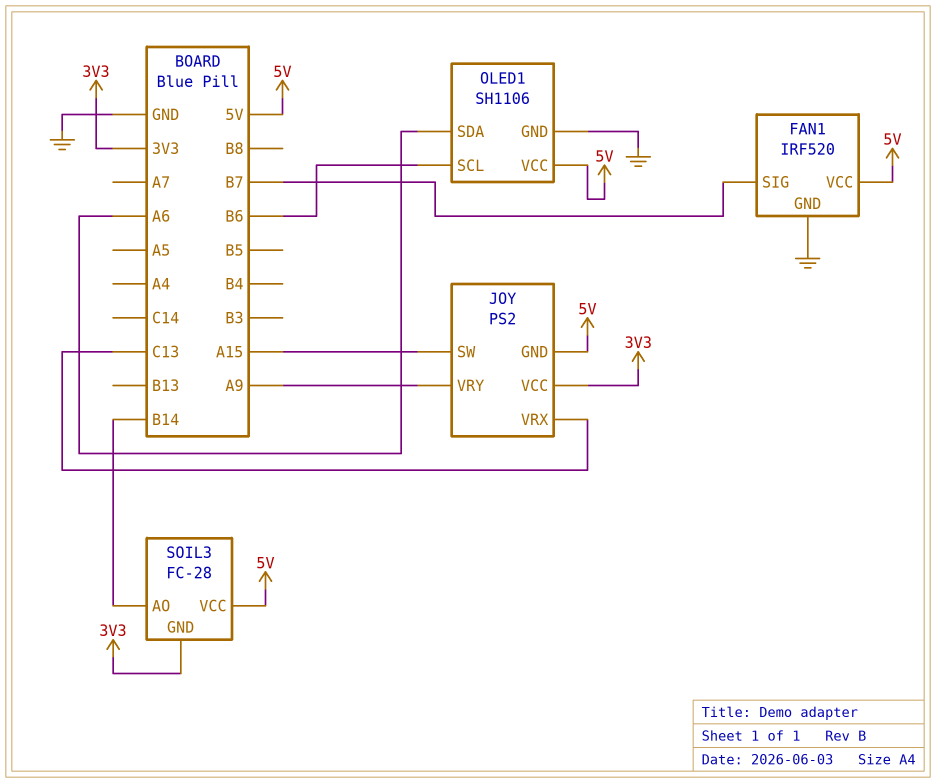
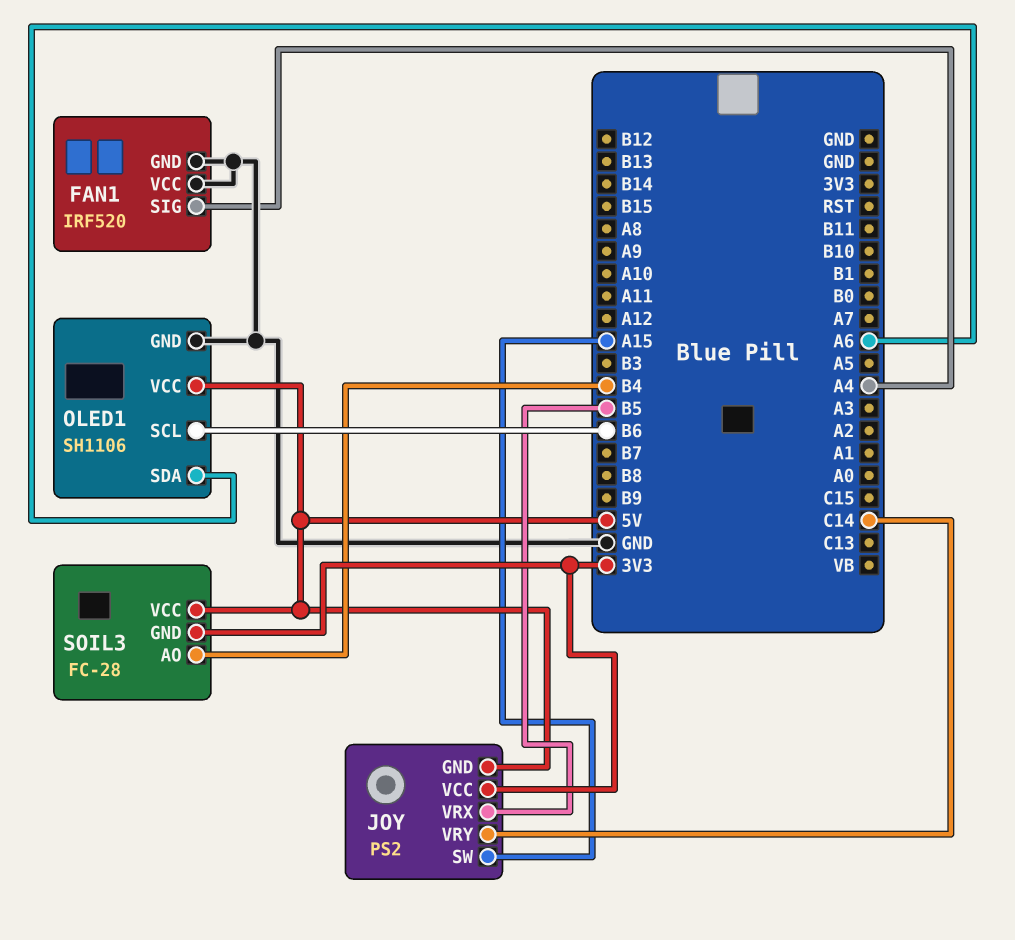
FAN1 pin SIG: B7 -> A4
FAN1 pin VCC: 5V -> GND
JOY pin VRX: C13 -> B5
JOY pin VRY: A9 -> C14
SOIL3 pin AO: B14 -> B4

